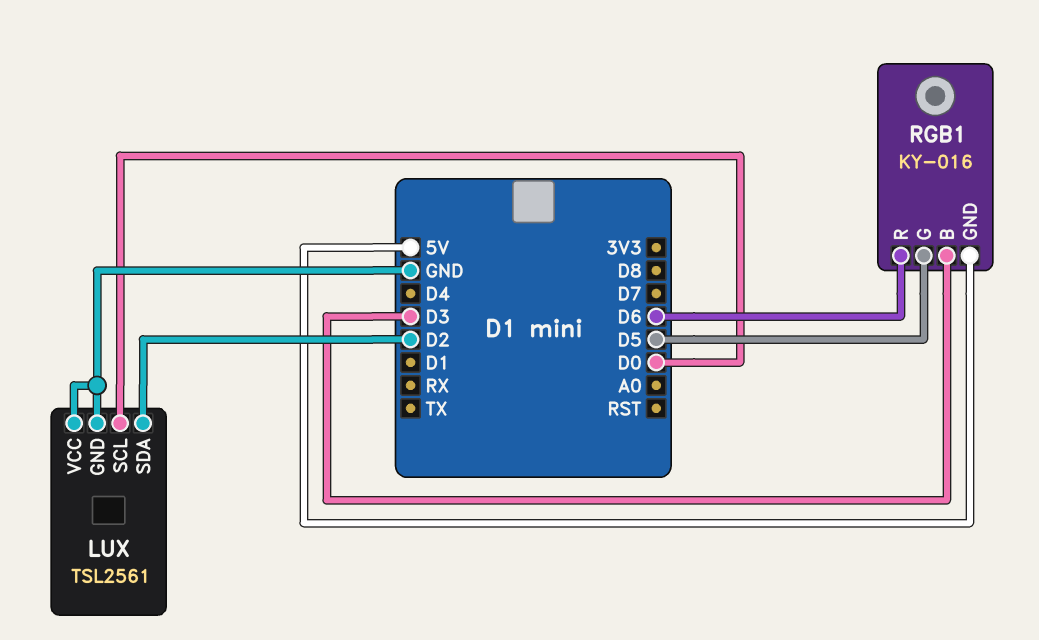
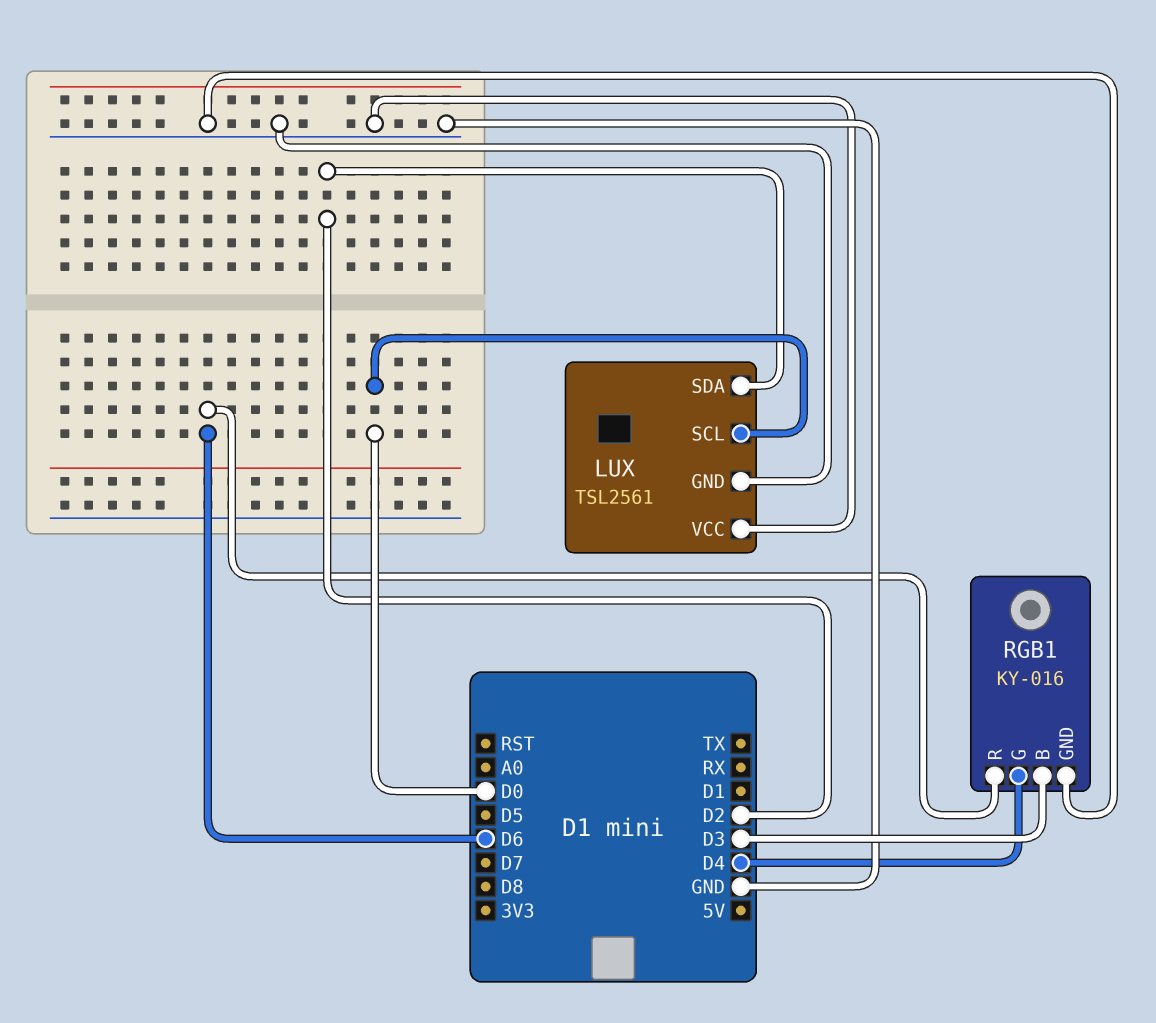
RGB1 pin G: D5 -> D4
RGB1 pin GND: 5V -> GND

